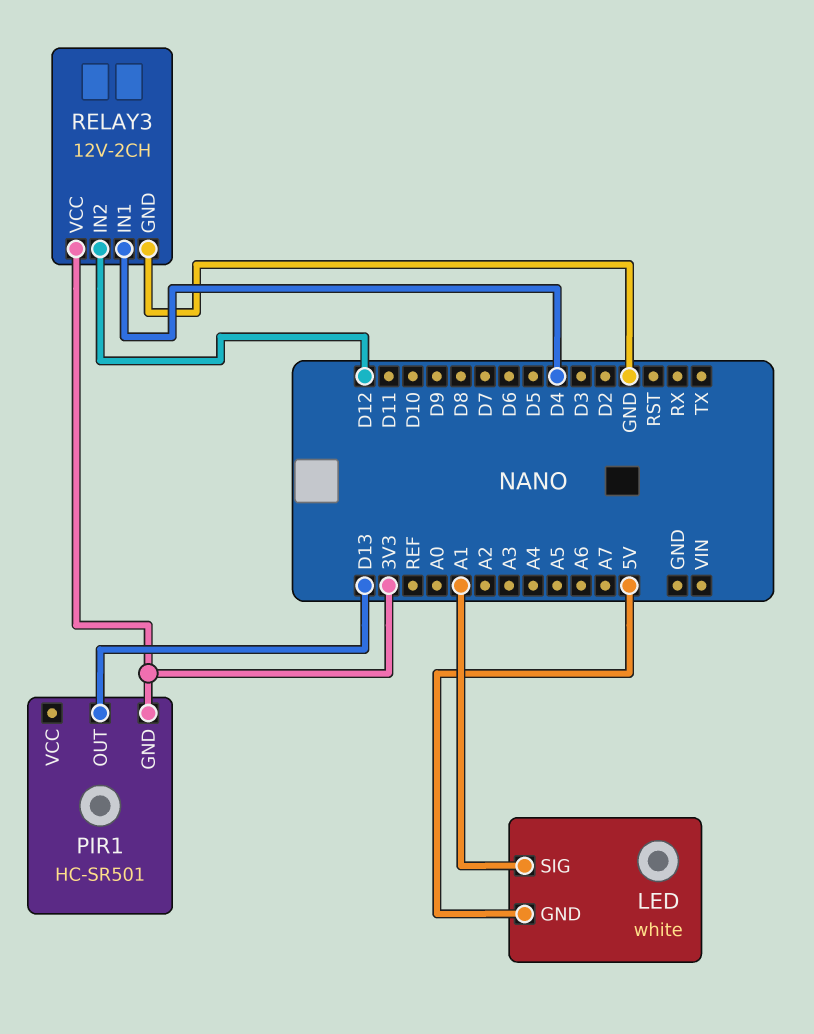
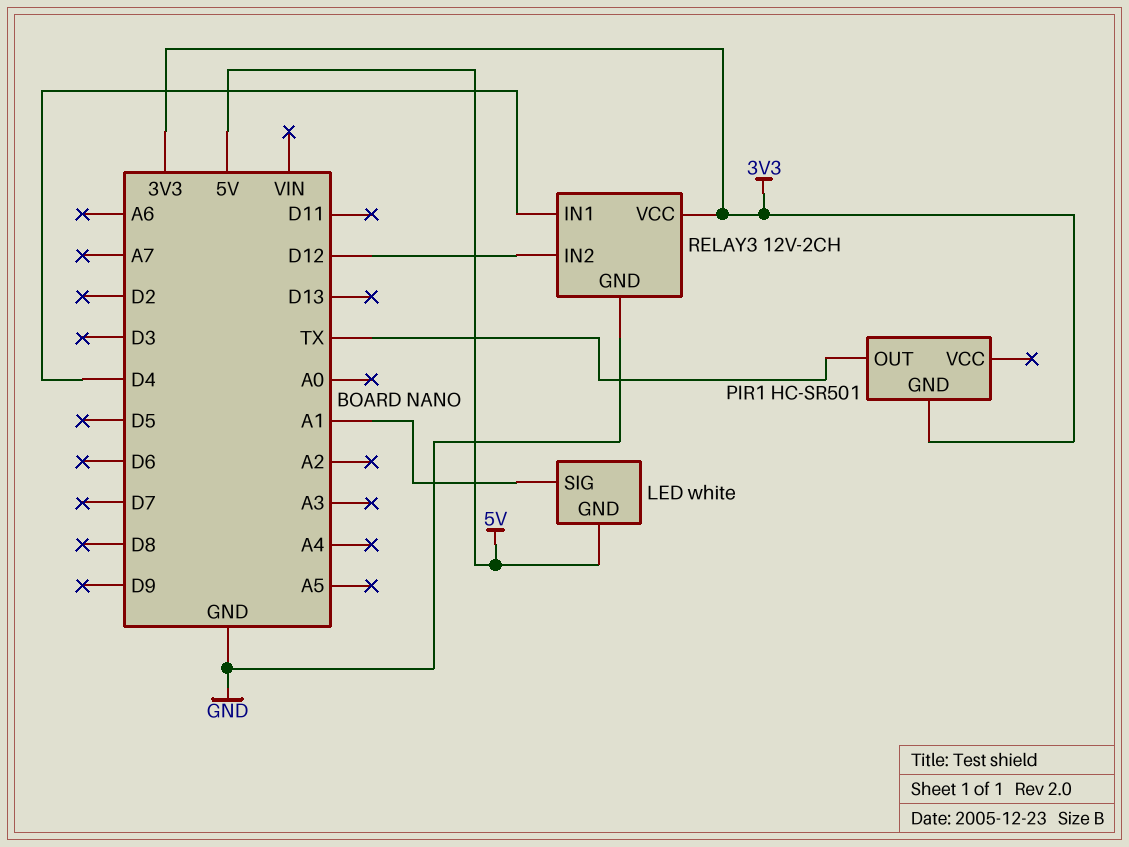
PIR1 pin OUT: D13 -> TX

